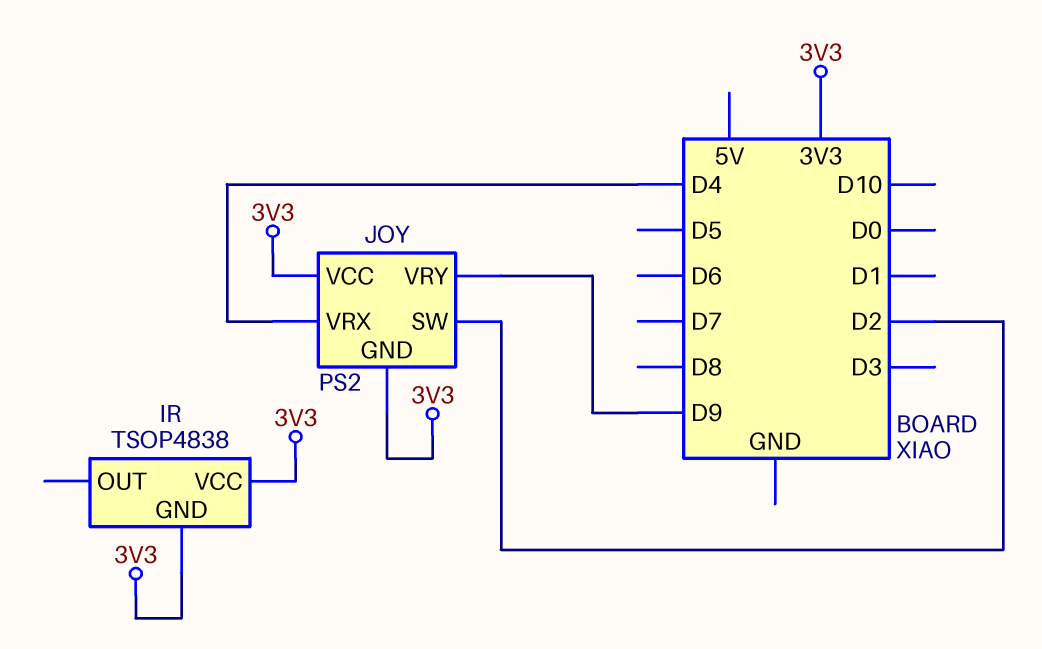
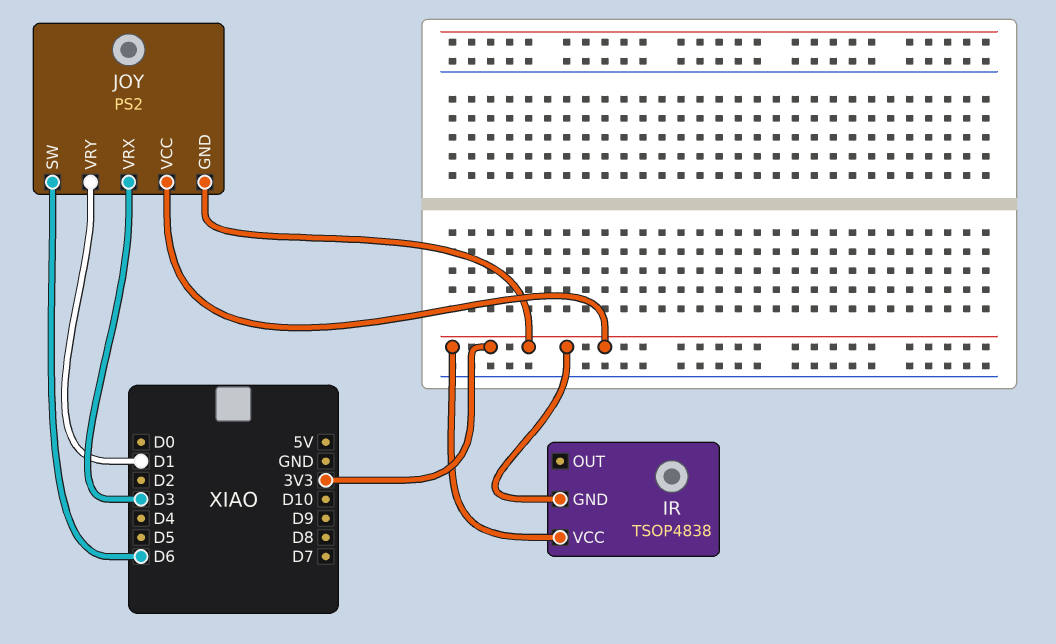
JOY pin SW: D2 -> D6
JOY pin VRX: D4 -> D3
JOY pin VRY: D9 -> D1

